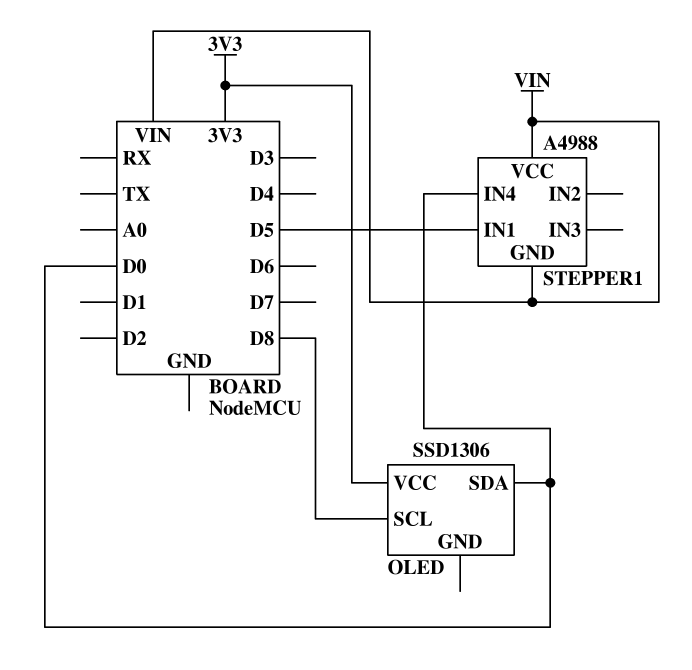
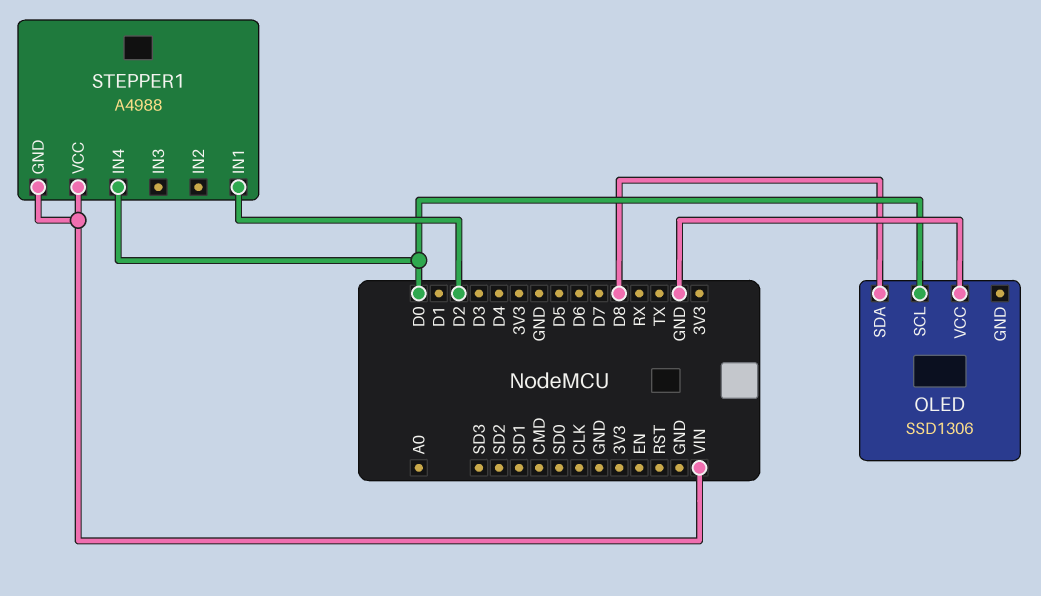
OLED pin SCL: D8 -> D0
OLED pin SDA: D0 -> D8
OLED pin VCC: 3V3 -> GND
STEPPER1 pin IN1: D5 -> D2

